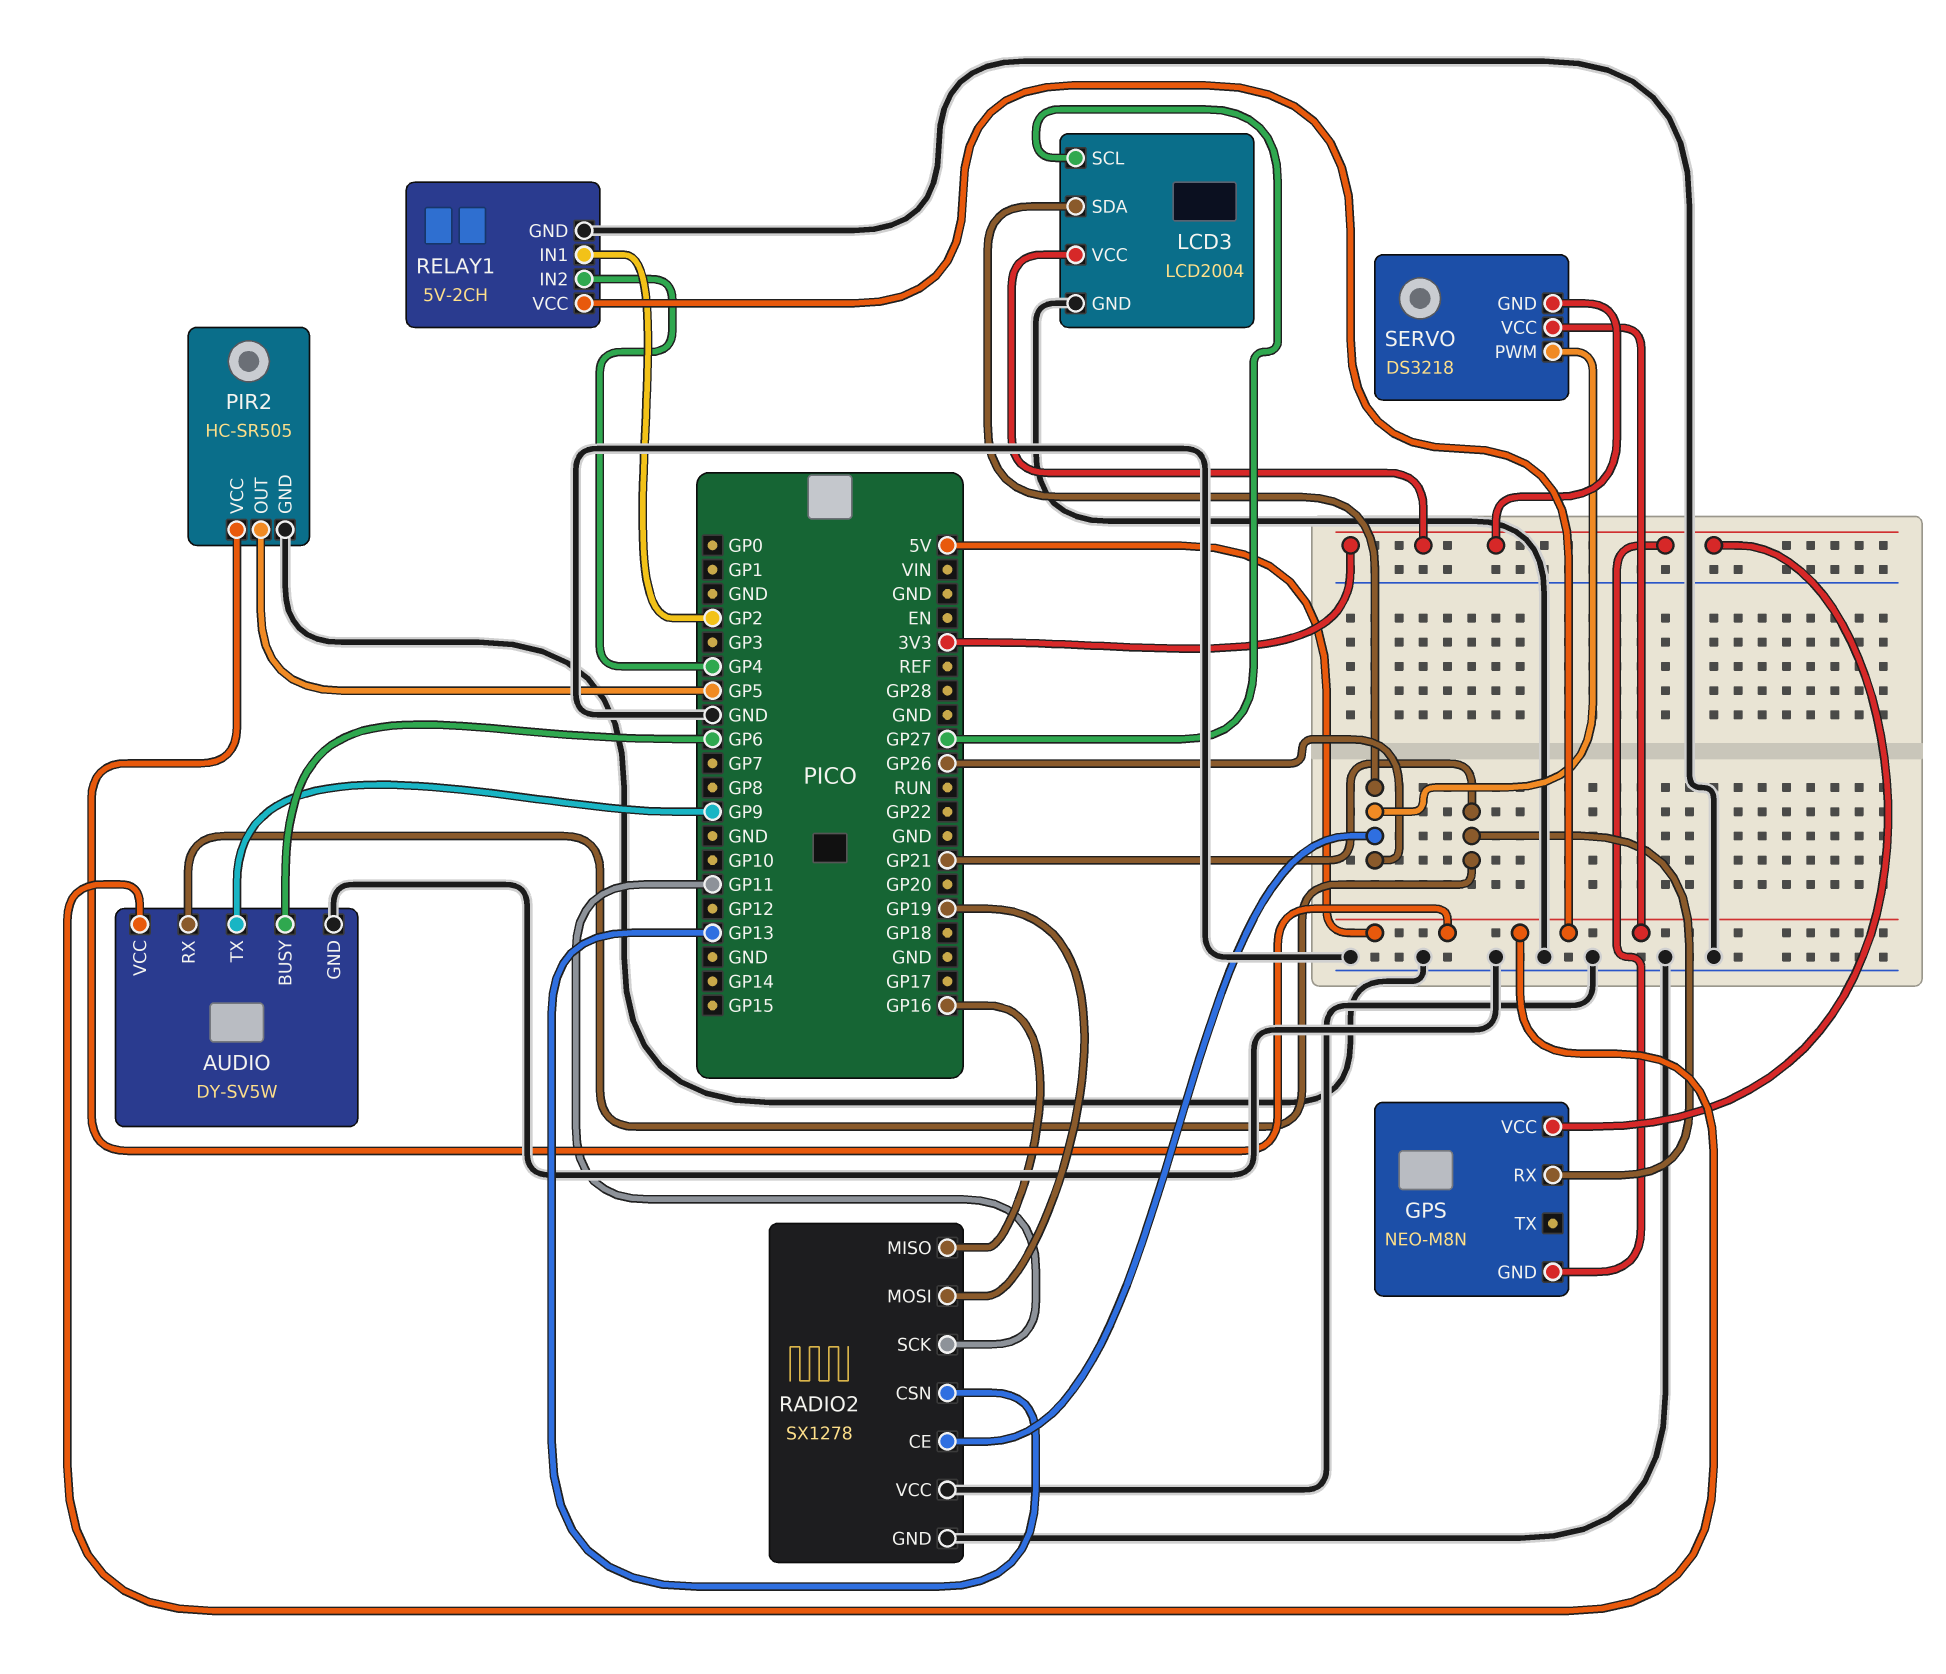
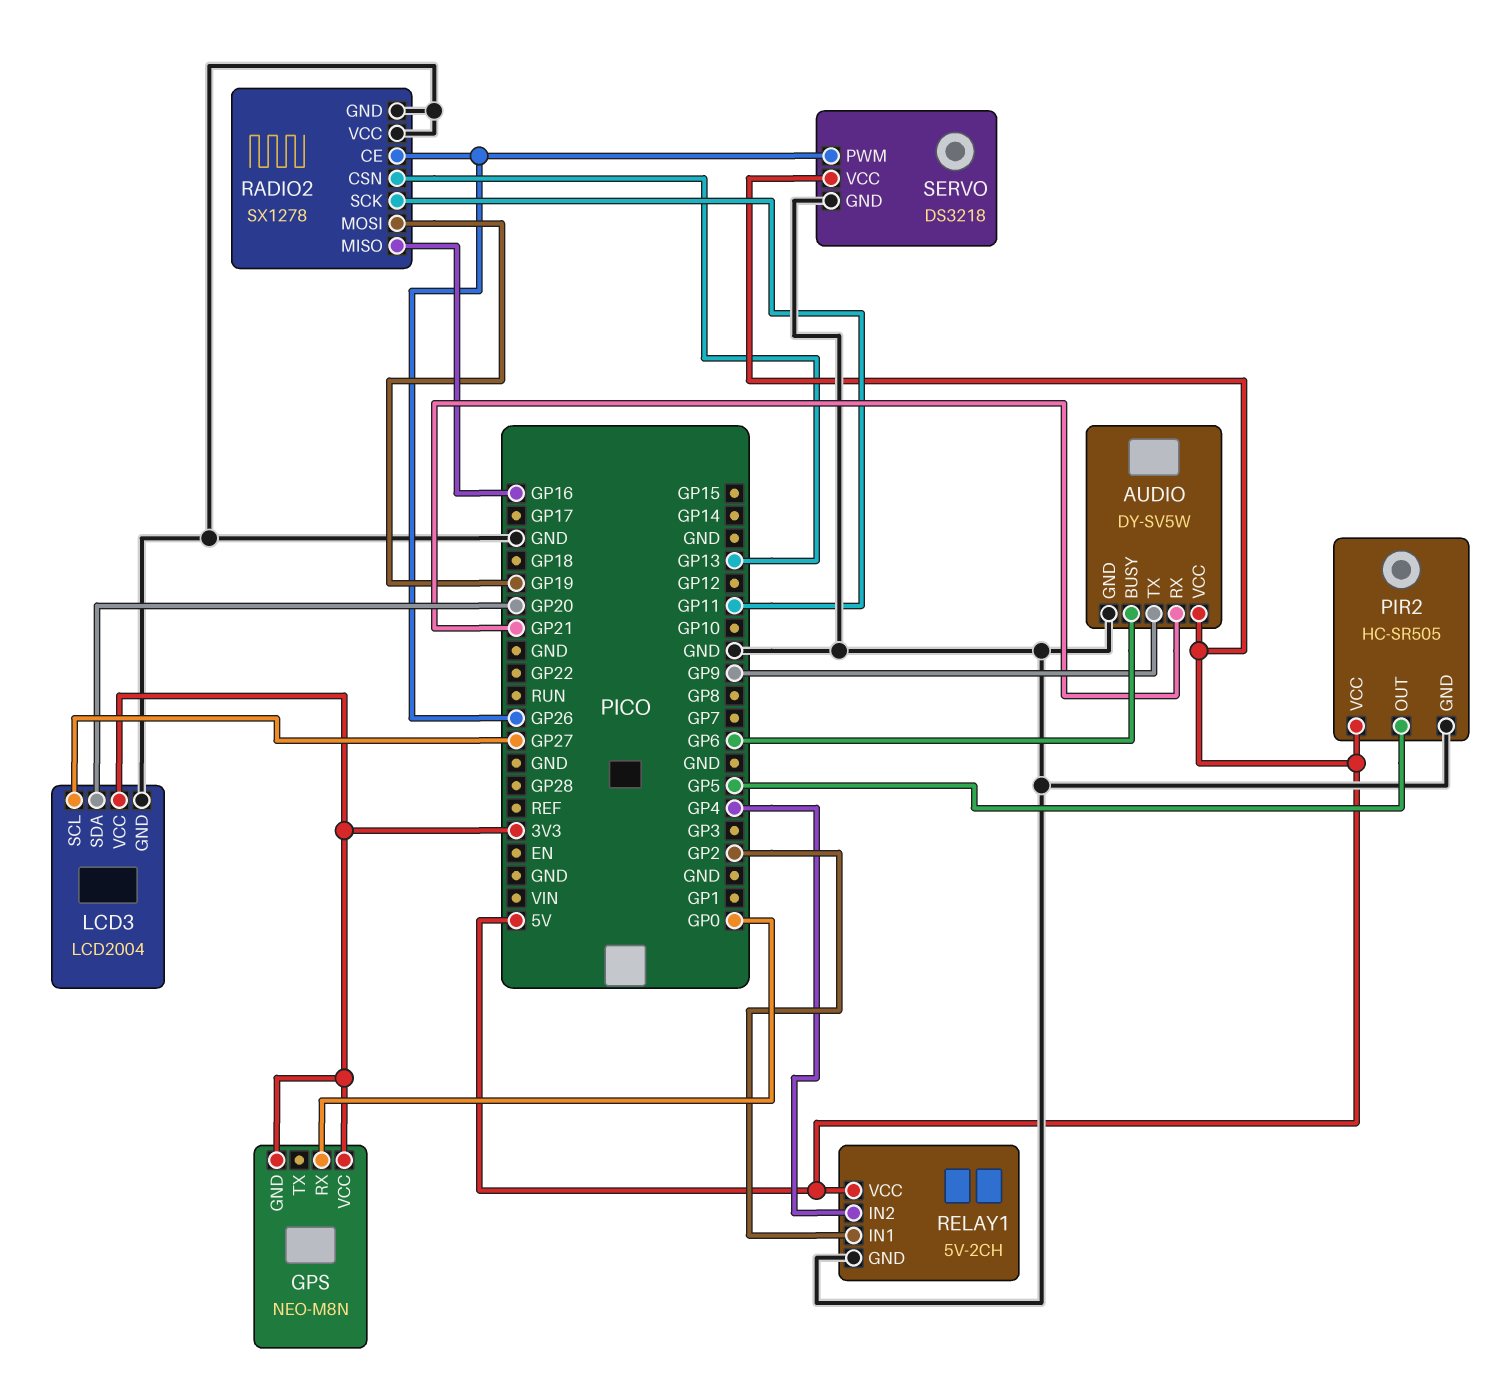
GPS pin RX: GP21 -> GP0
LCD3 pin SDA: GP26 -> GP20
SERVO pin GND: 3V3 -> GND

